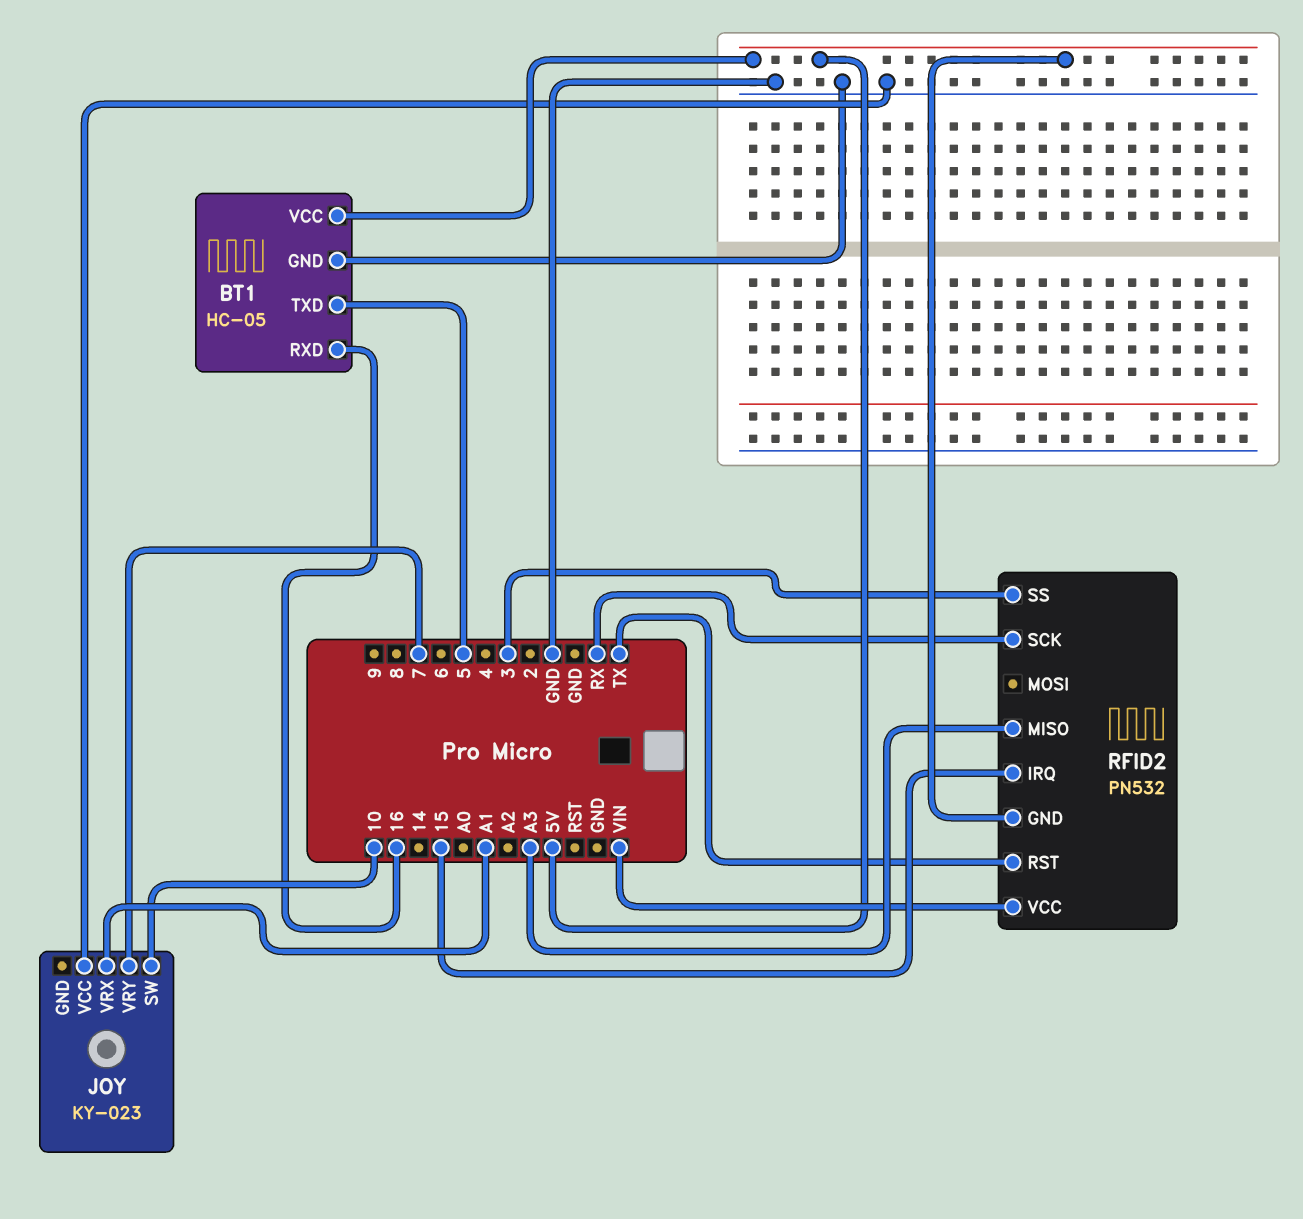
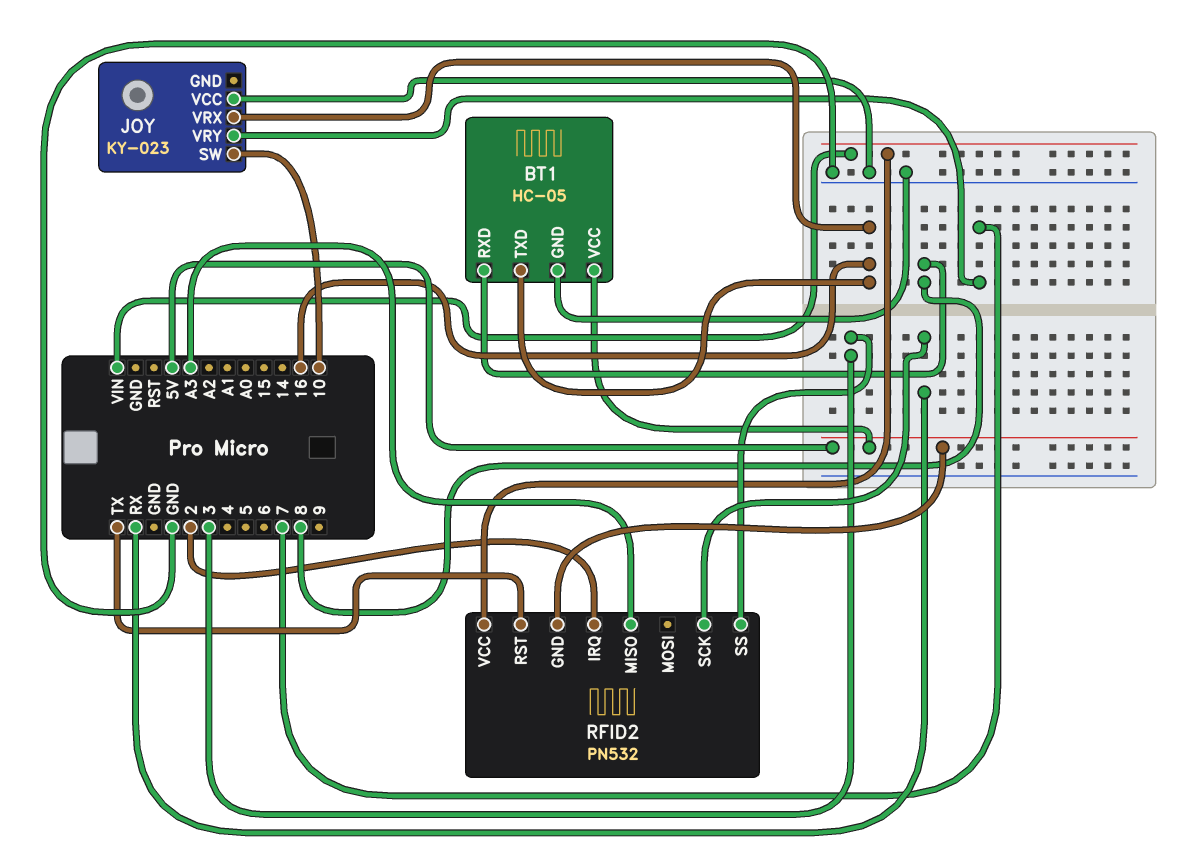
BT1 pin RXD: 16 -> 8
BT1 pin TXD: 5 -> 16
JOY pin VRX: A1 -> 16
RFID2 pin IRQ: 15 -> 2

